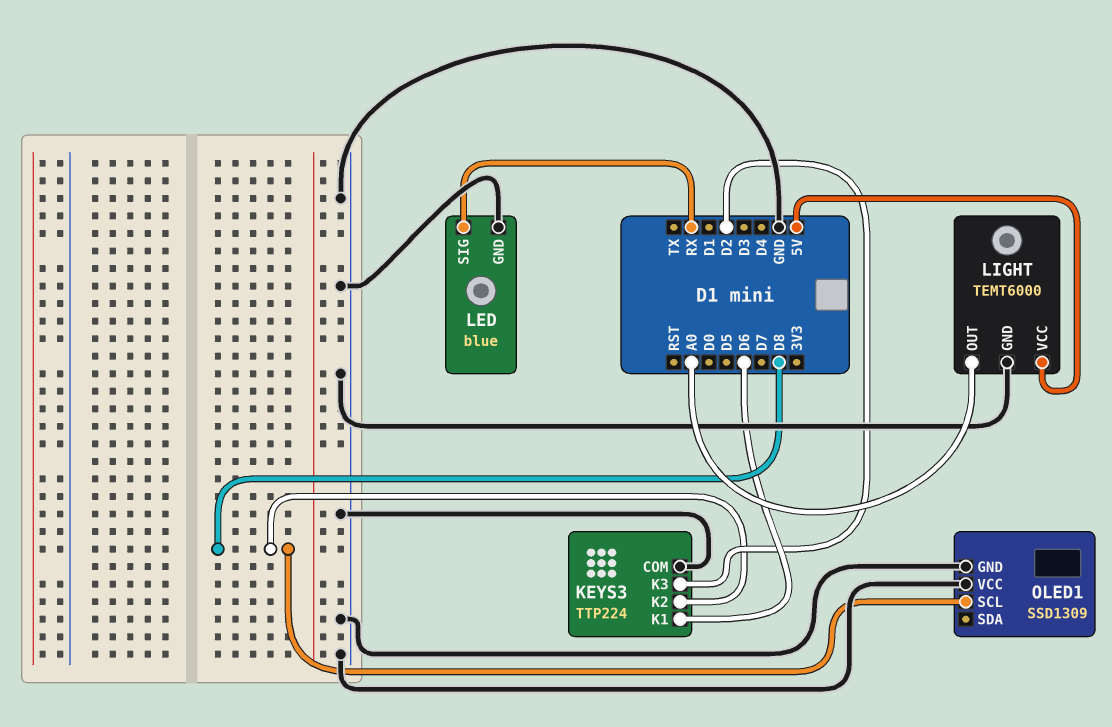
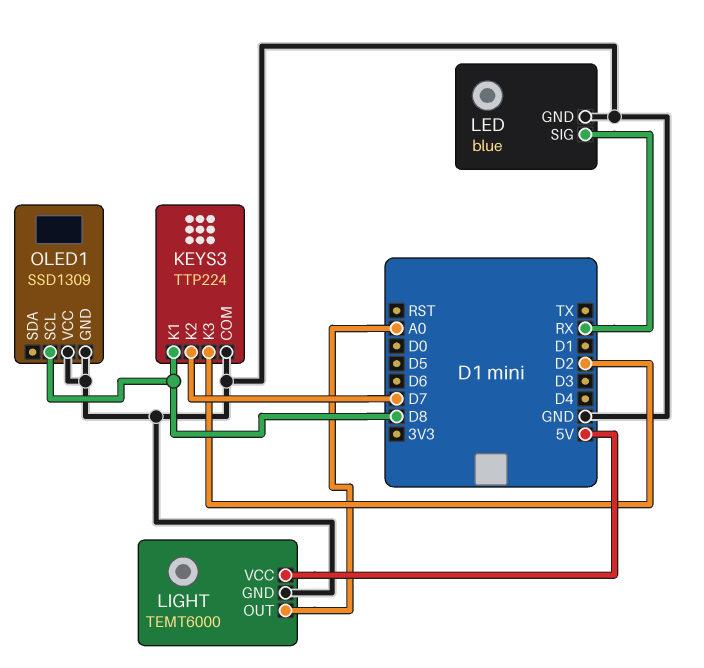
KEYS3 pin K1: D6 -> D8
KEYS3 pin K2: D8 -> D7

